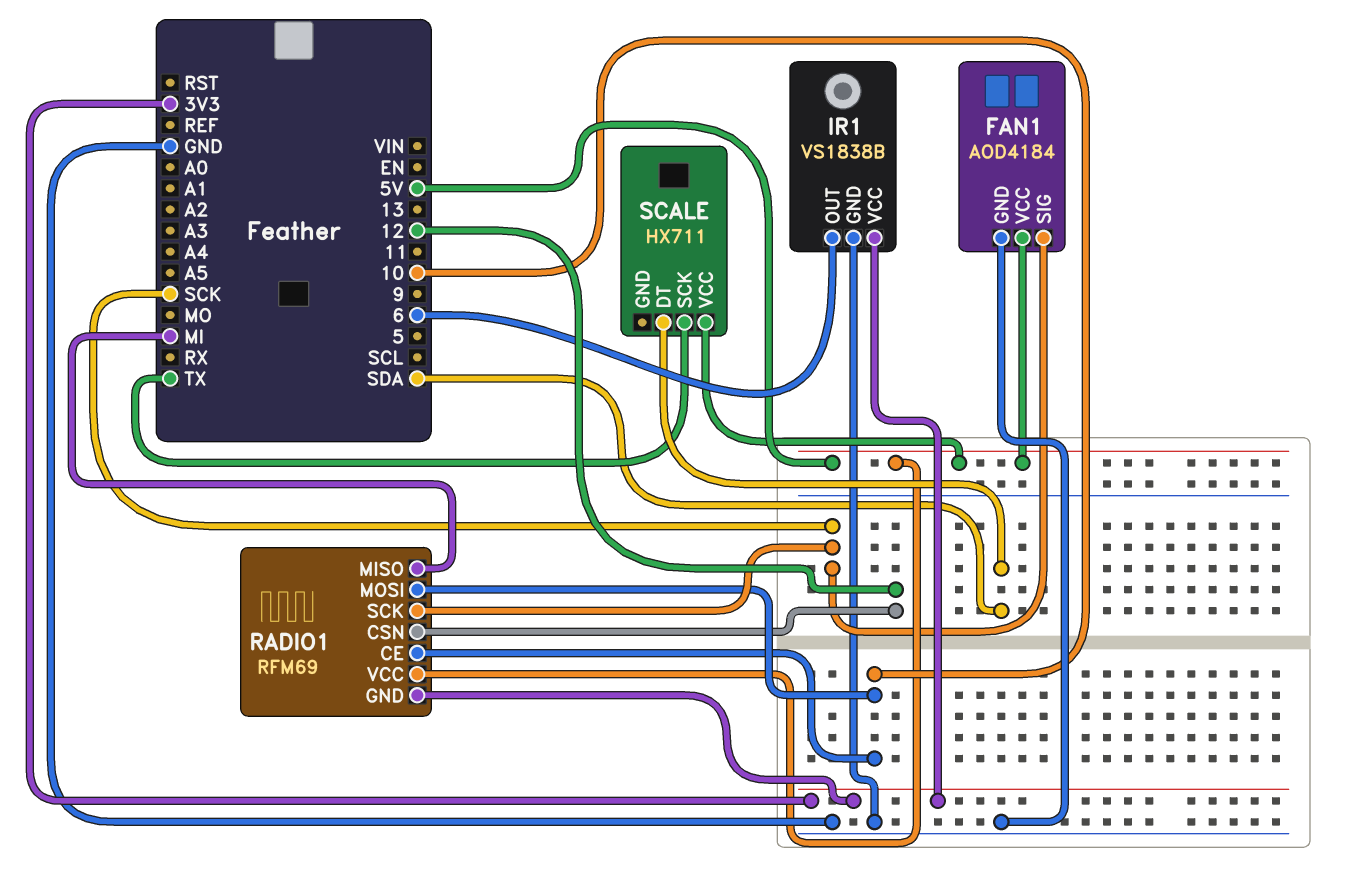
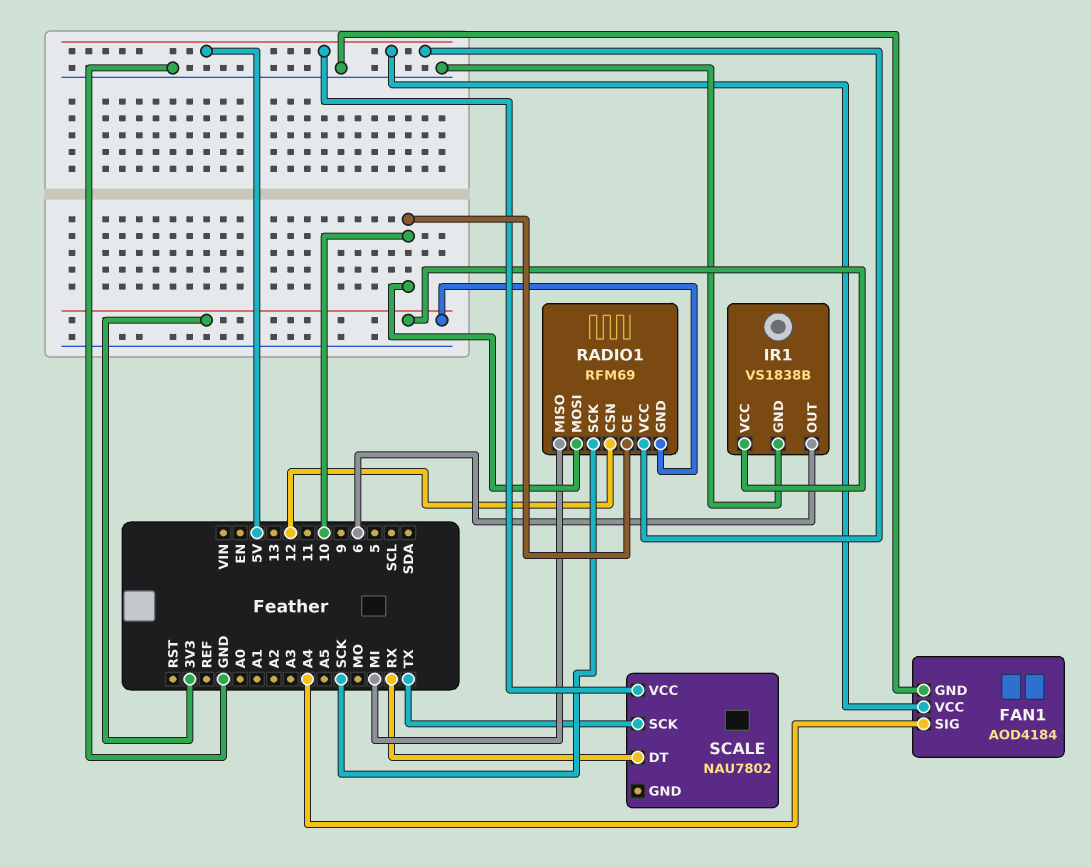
FAN1 pin SIG: SCK -> A4
SCALE: HX711 -> NAU7802
SCALE pin DT: SDA -> RX

